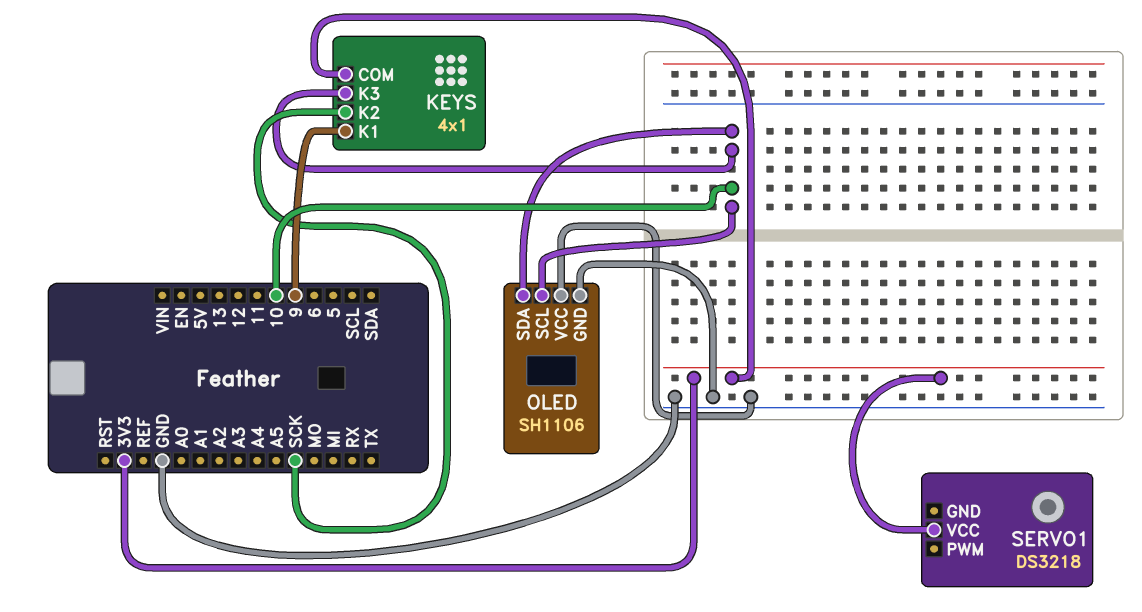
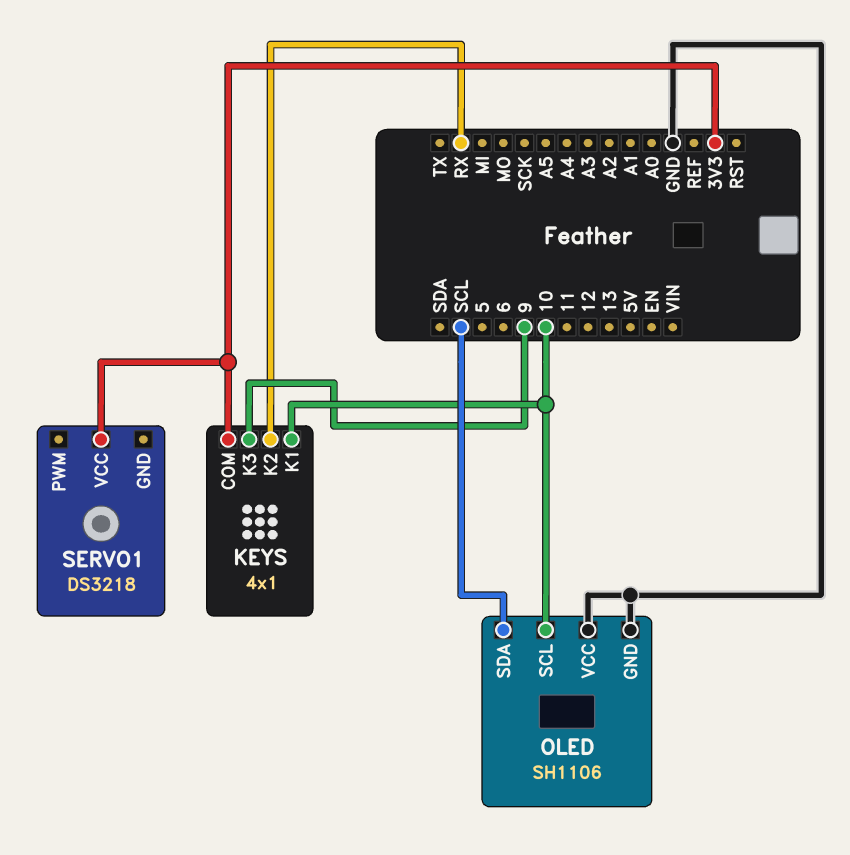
KEYS pin K1: 9 -> 10
KEYS pin K2: SCK -> RX
KEYS pin K3: 10 -> 9
OLED pin SDA: 10 -> SCL

